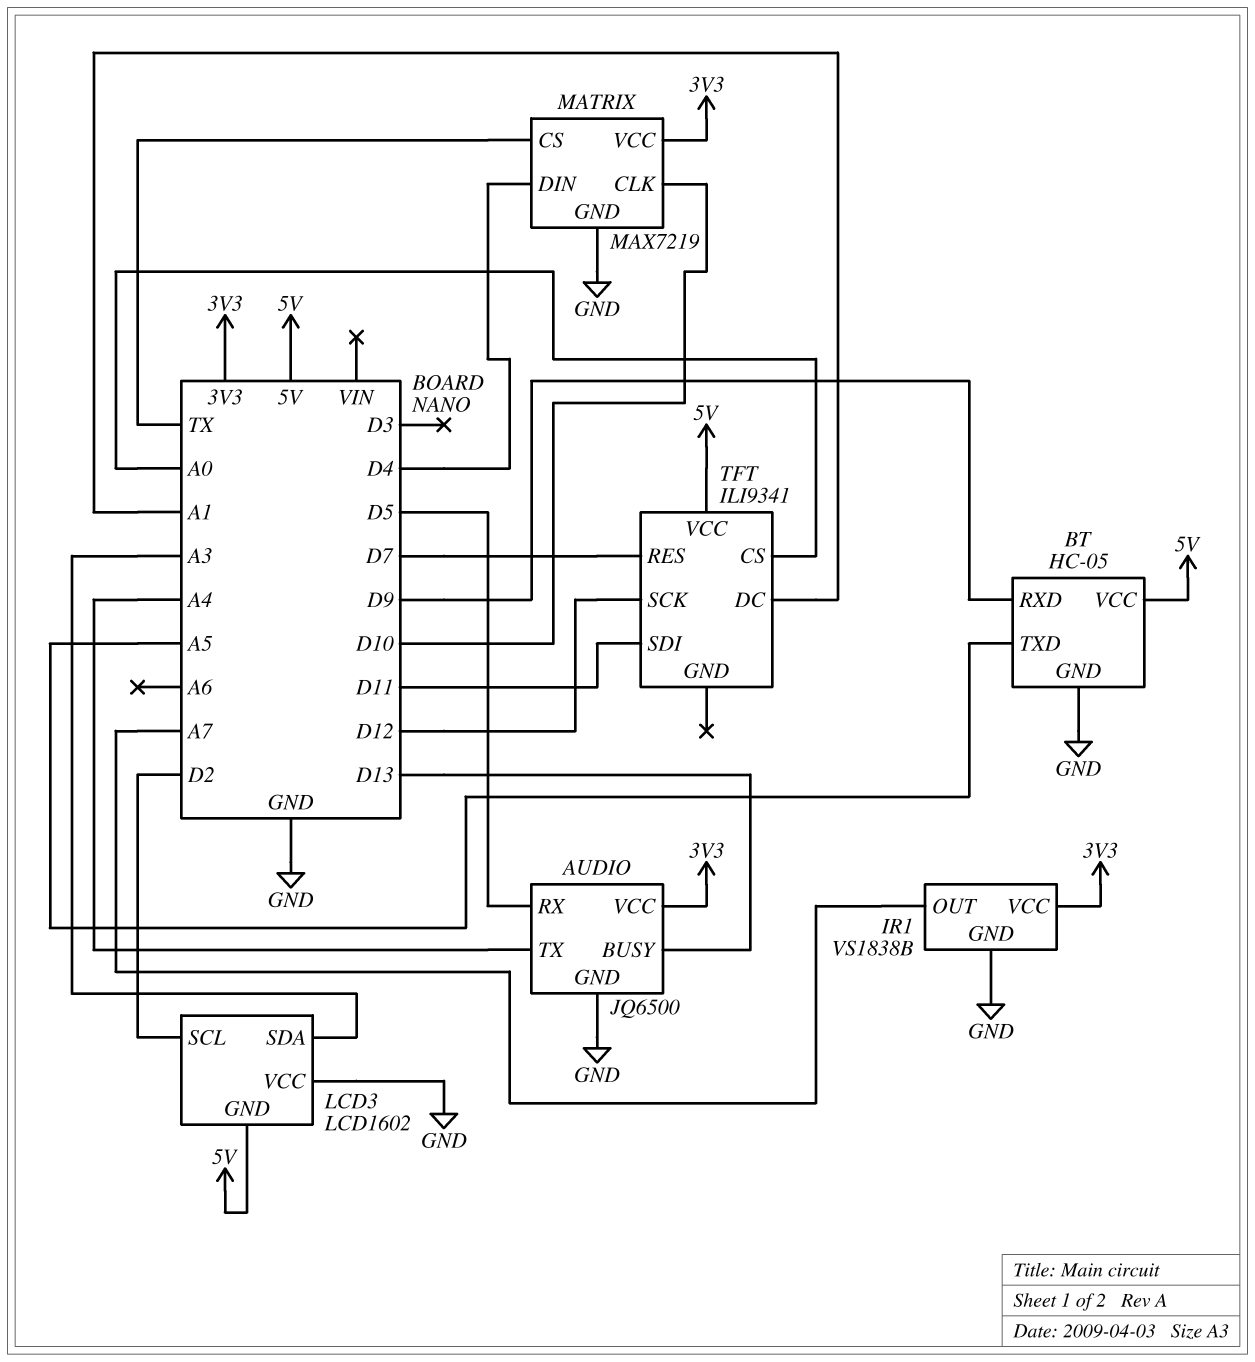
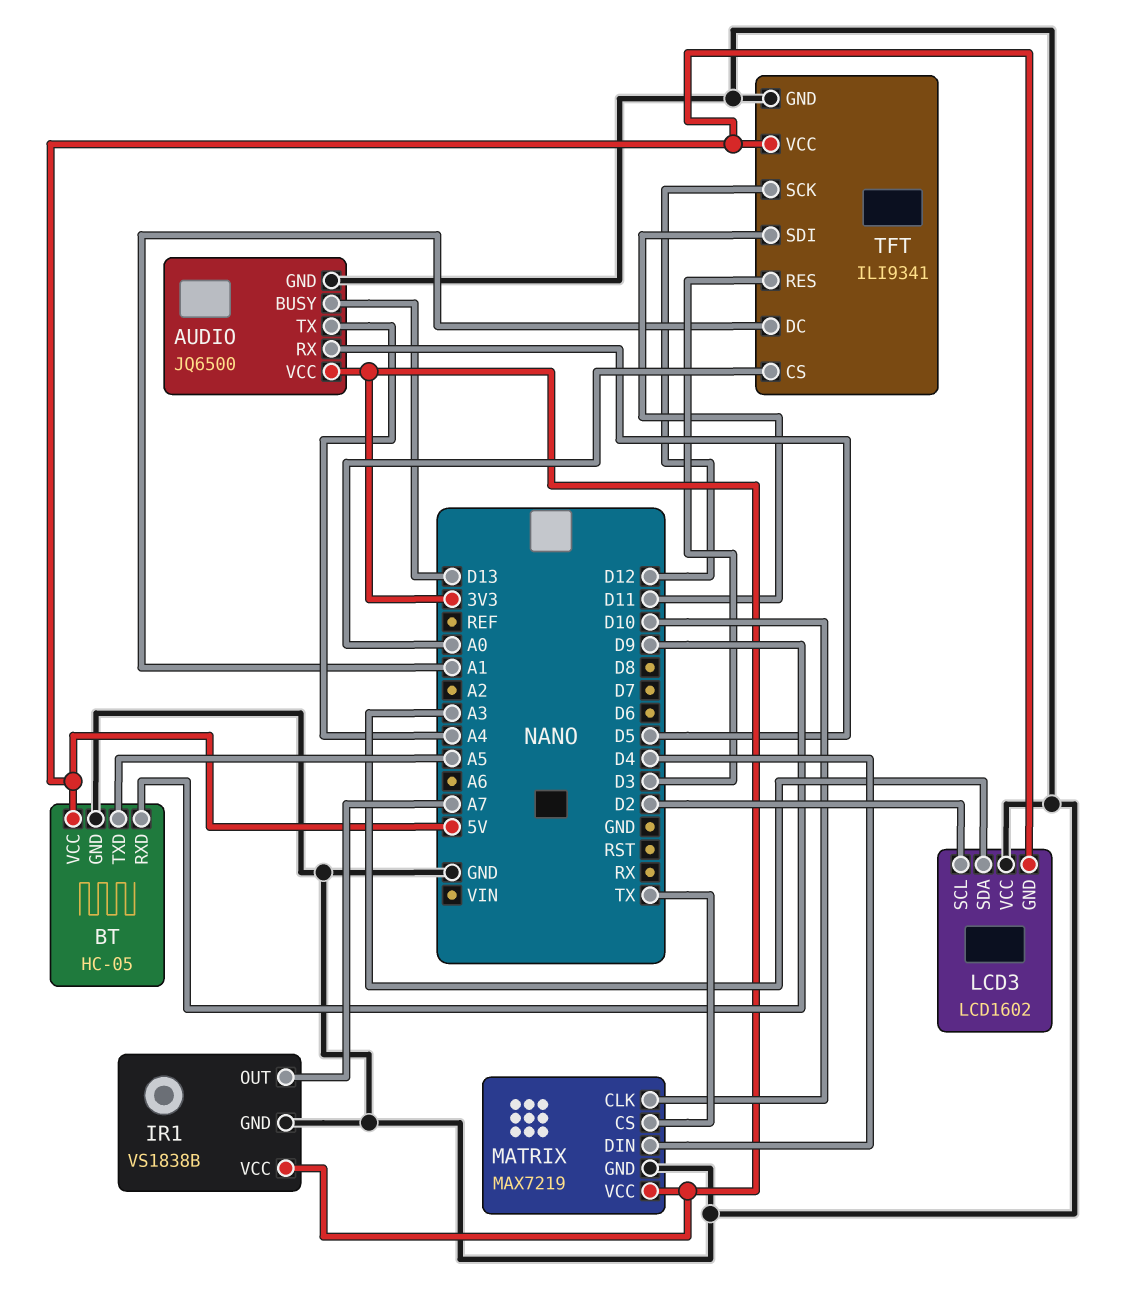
TFT pin GND: none -> GND
TFT pin RES: D7 -> D3

